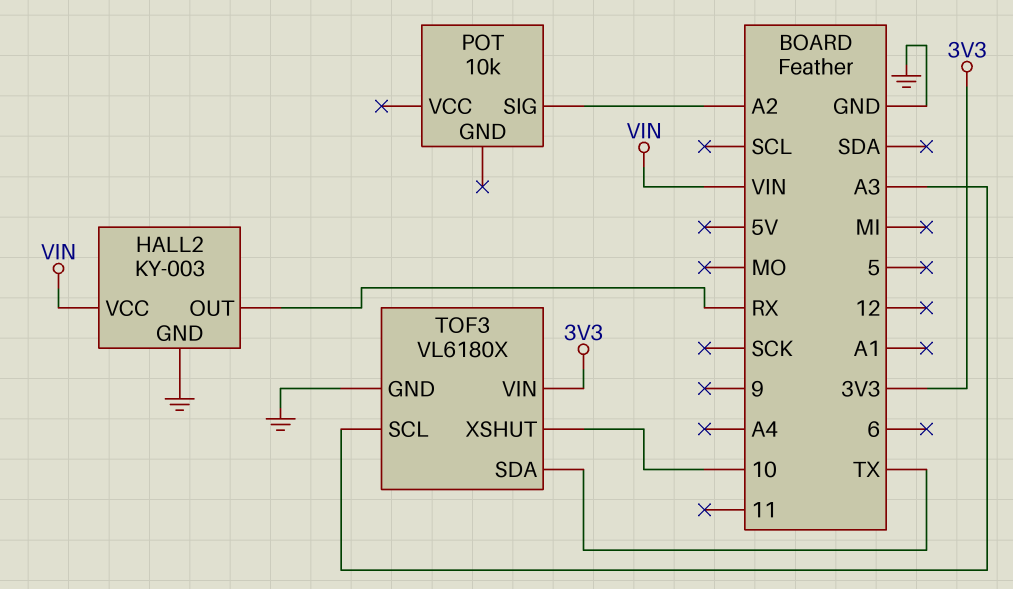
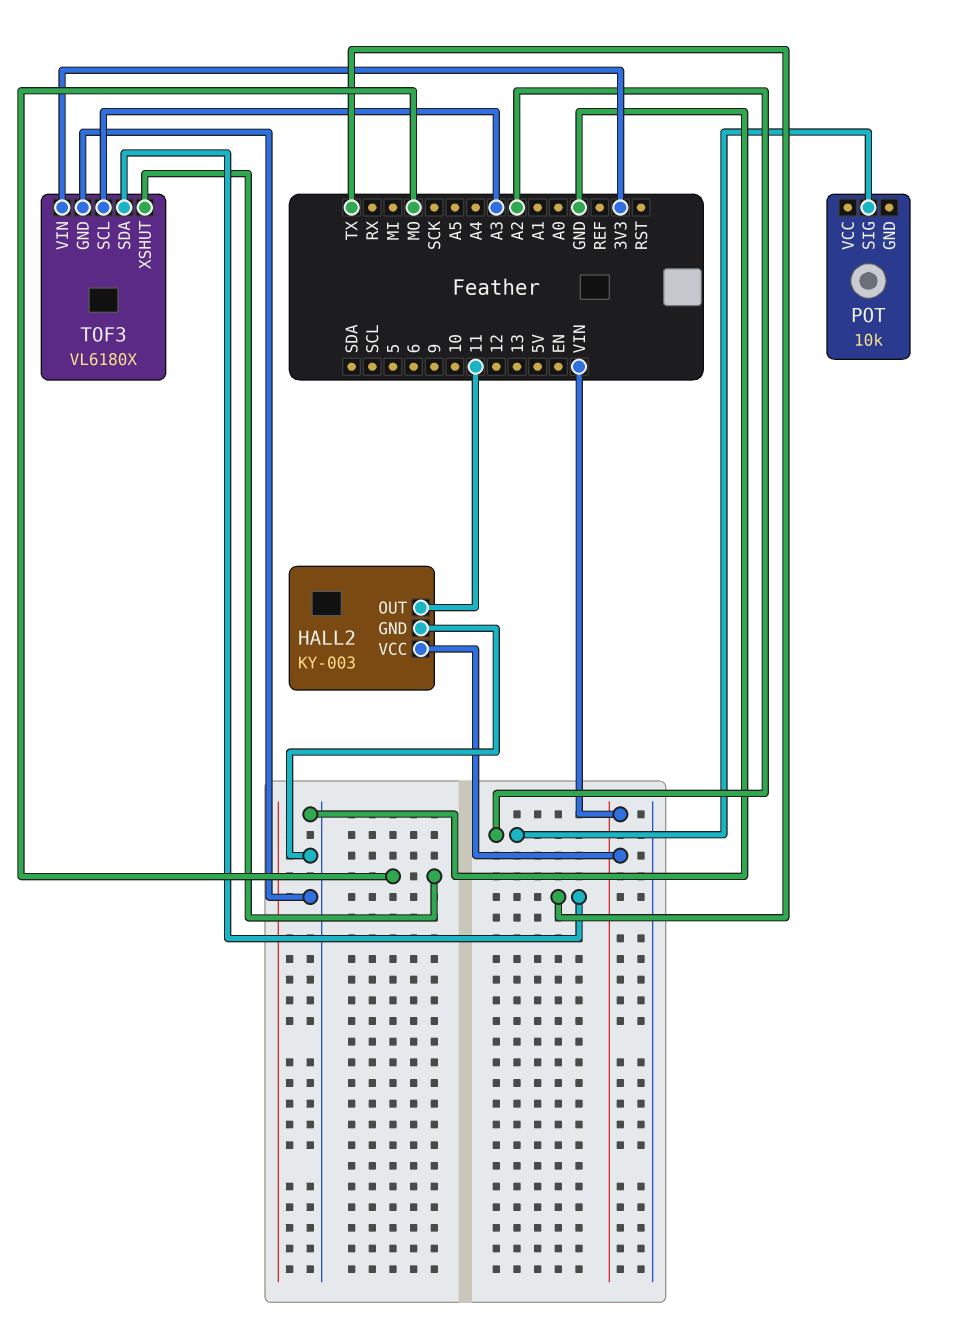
HALL2 pin OUT: RX -> 11
TOF3 pin XSHUT: 10 -> MO

